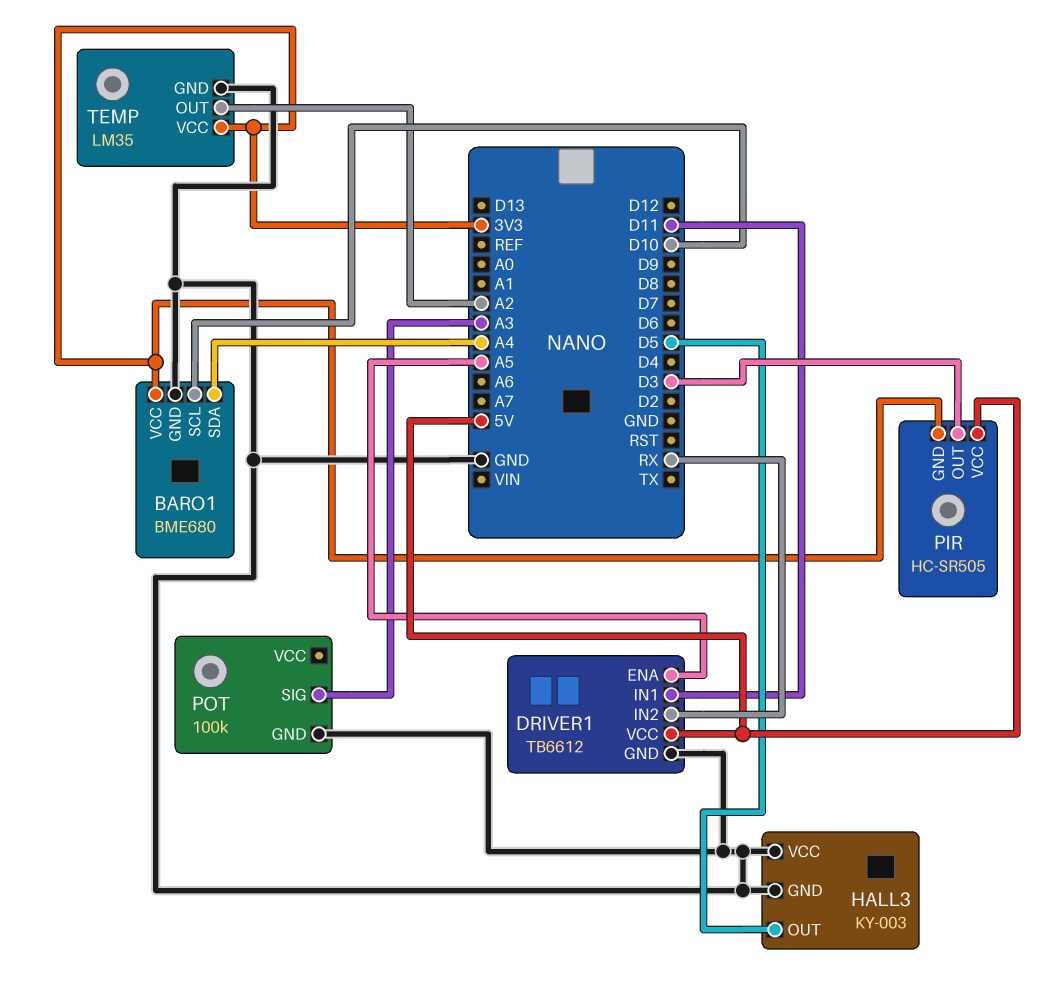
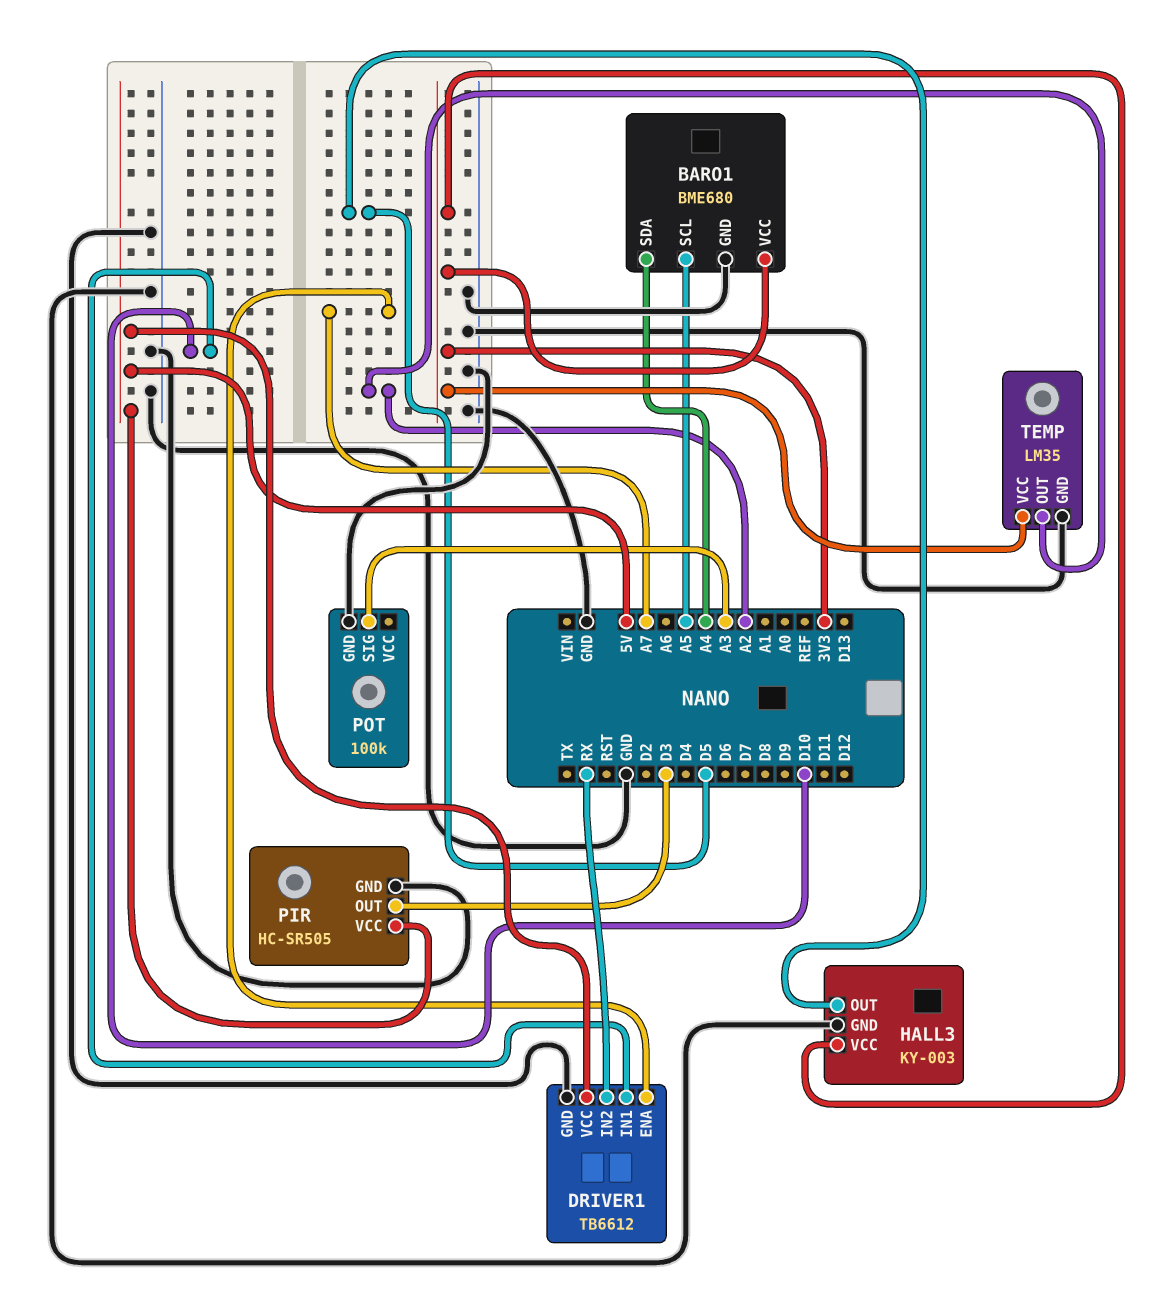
BARO1 pin SCL: D10 -> A5
DRIVER1 pin ENA: A5 -> A7
DRIVER1 pin IN1: D11 -> D10
HALL3 pin VCC: GND -> 3V3
PIR pin GND: 3V3 -> GND

